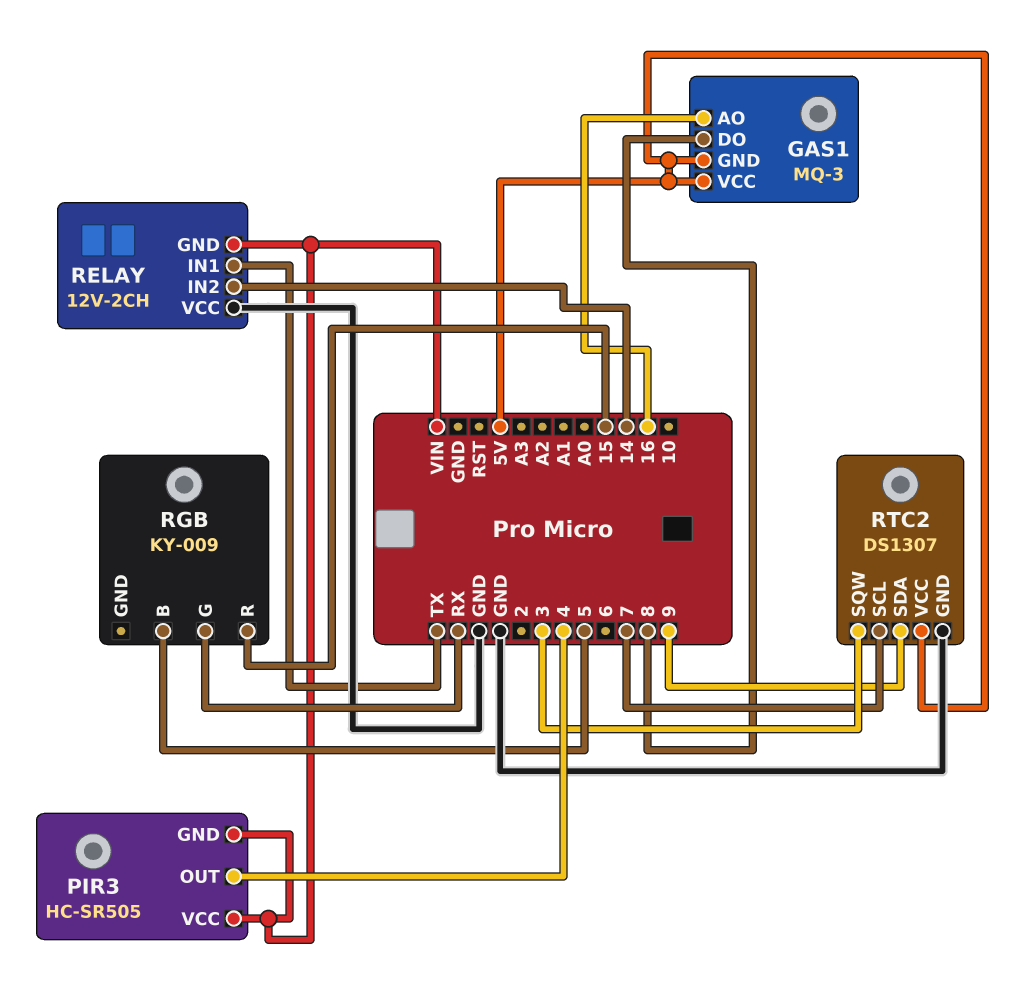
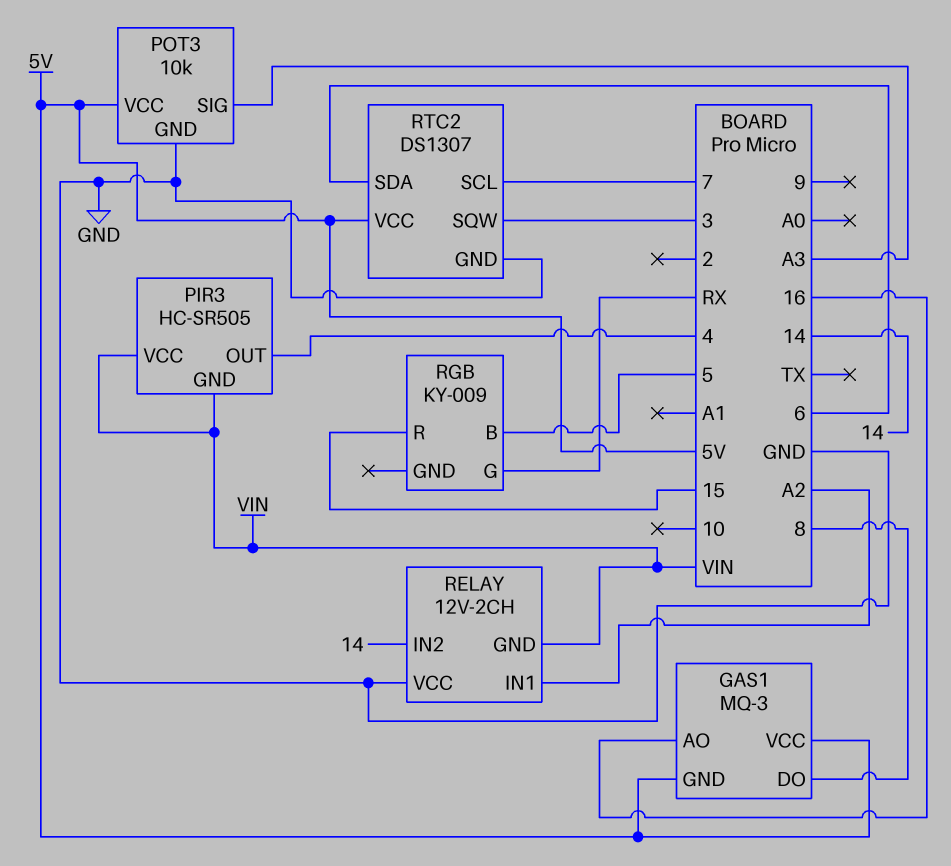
POT3: none -> 10k
POT3 pin GND: none -> GND
POT3 pin SIG: none -> A3
POT3 pin VCC: none -> 5V
RELAY pin IN1: TX -> A2
RTC2 pin SDA: 9 -> 6

